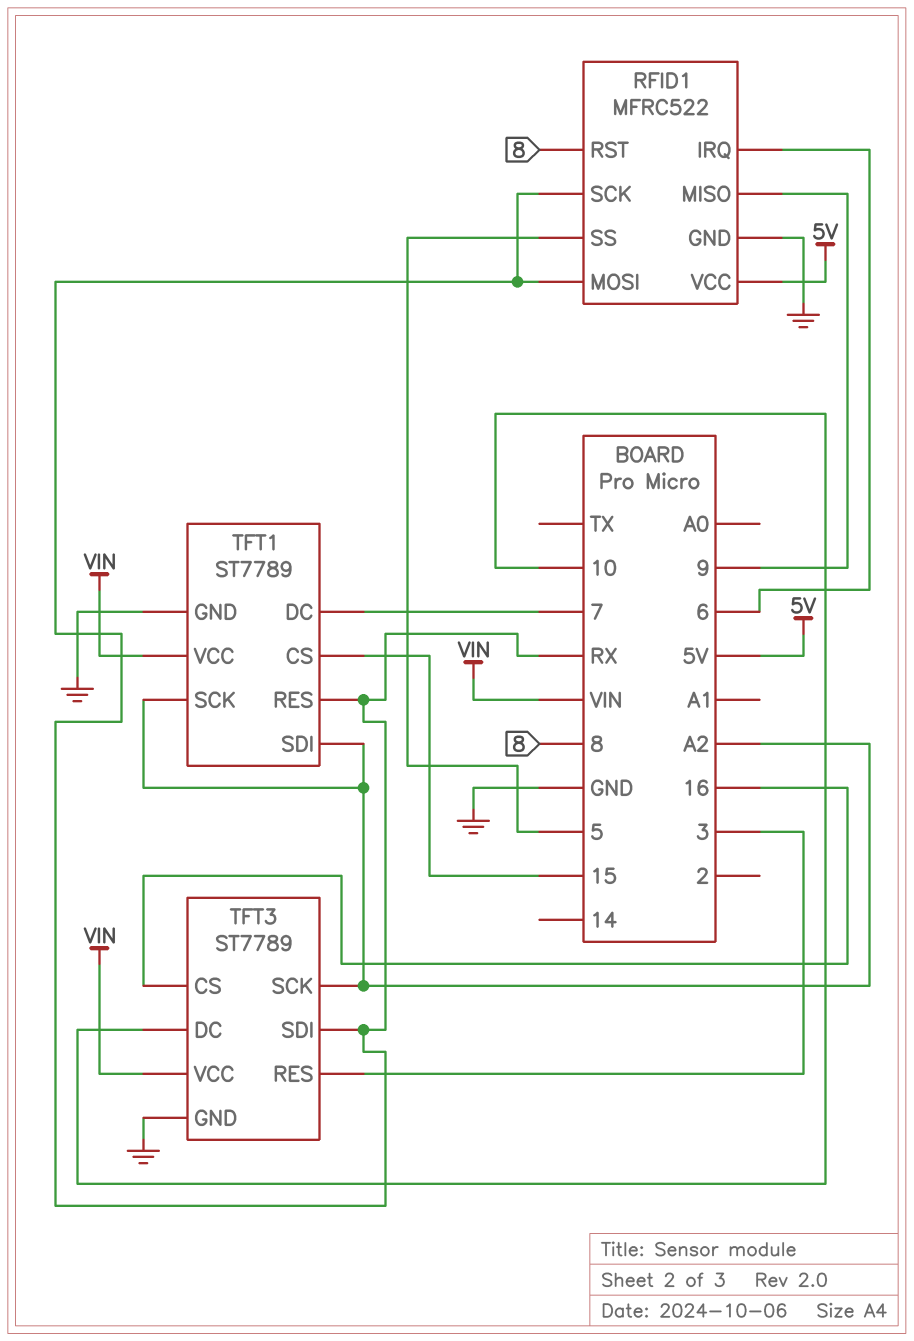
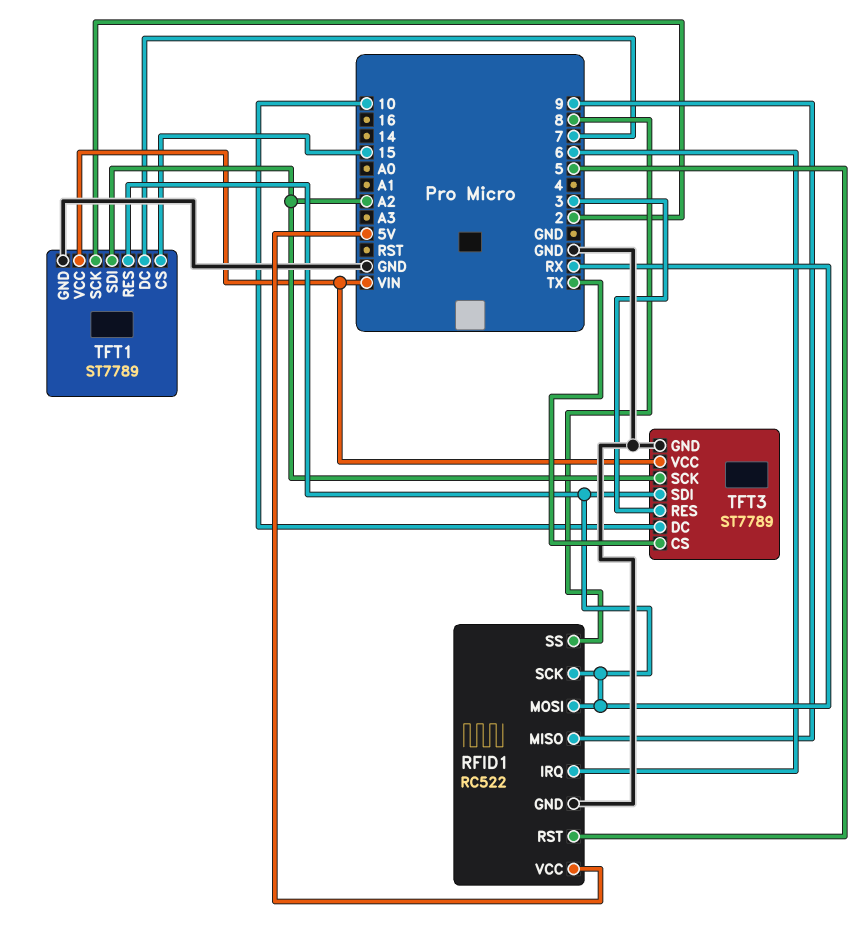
RFID1: MFRC522 -> RC522
RFID1 pin RST: 8 -> 5
RFID1 pin SS: 5 -> 8
TFT1 pin SCK: A2 -> 2
TFT3 pin CS: 16 -> TX

